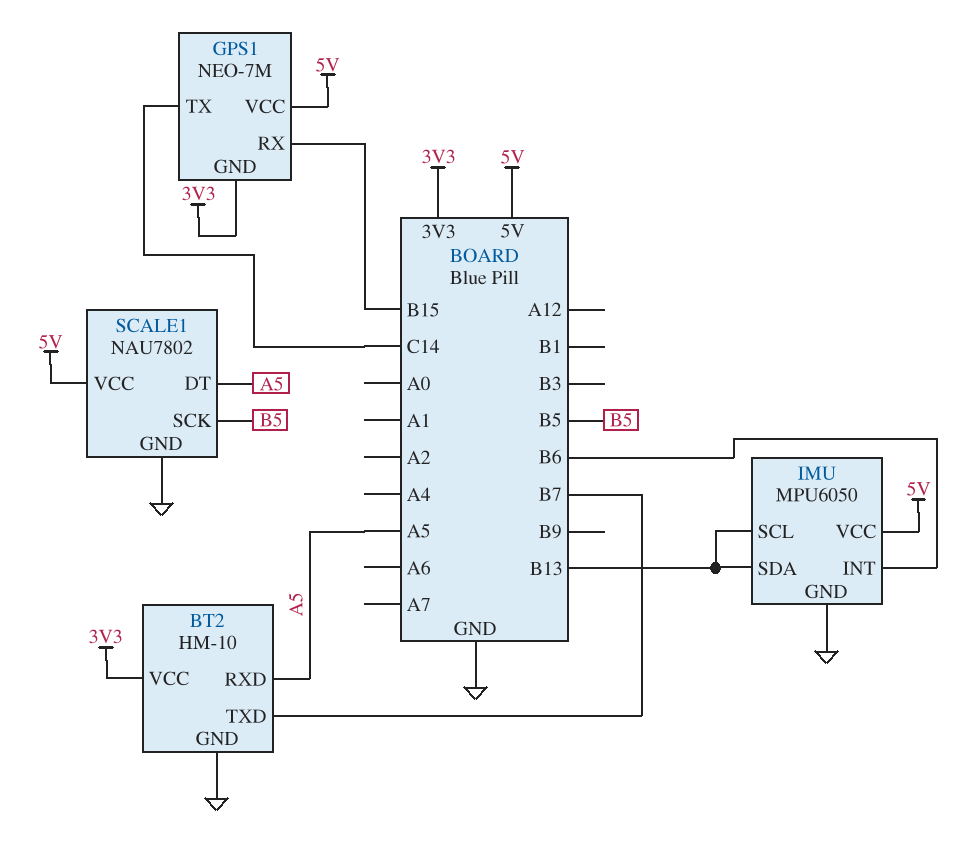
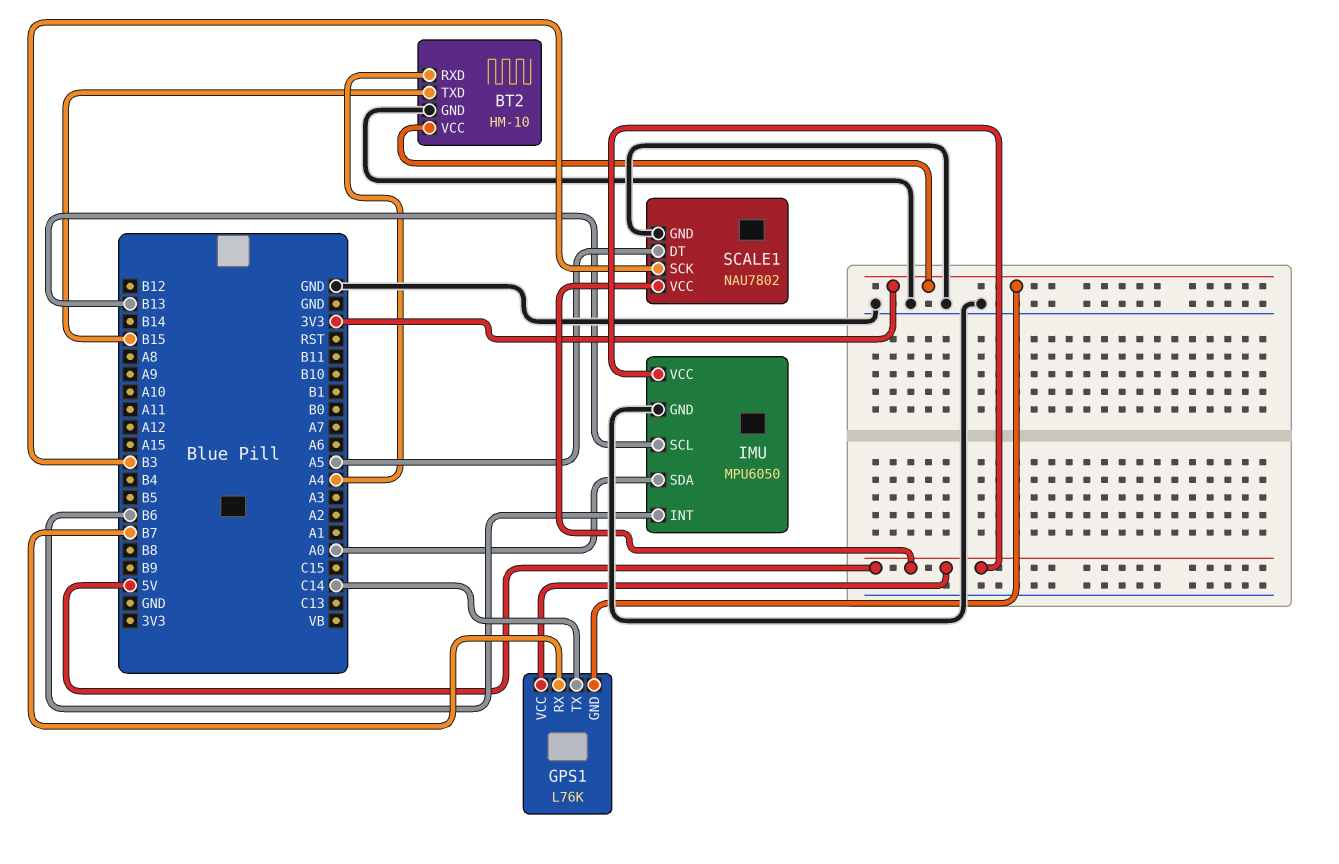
BT2 pin RXD: A5 -> A4
BT2 pin TXD: B7 -> B15
GPS1: NEO-7M -> L76K
GPS1 pin RX: B15 -> B7
IMU pin SDA: B13 -> A0
SCALE1 pin SCK: B5 -> B3

